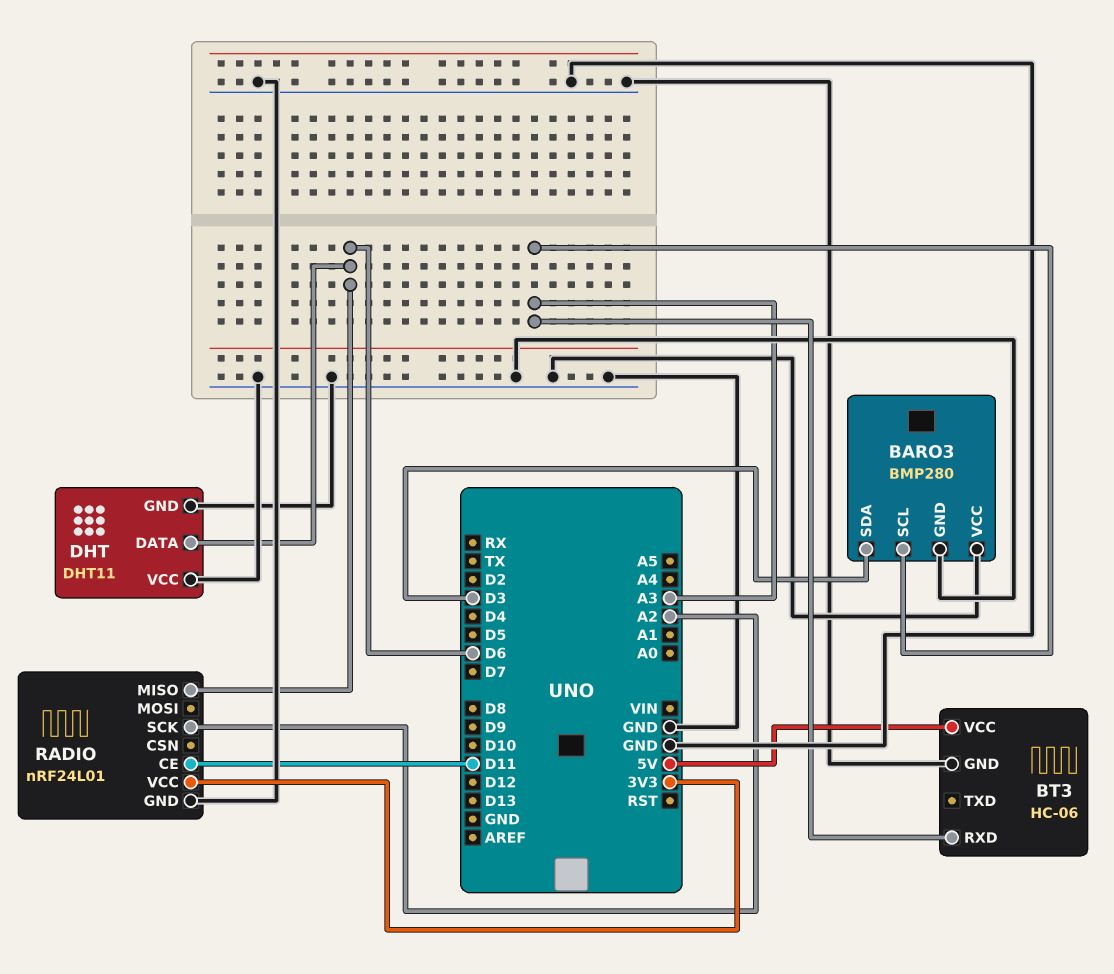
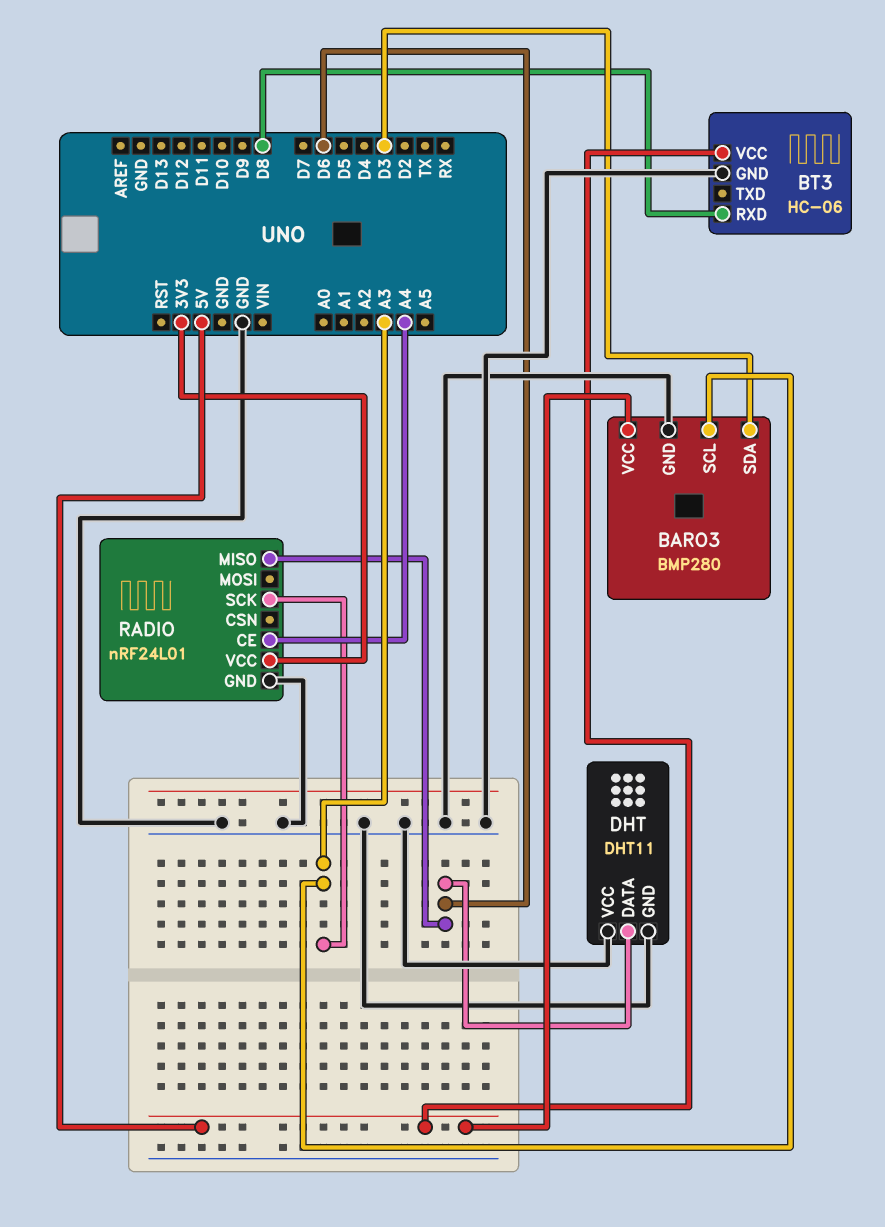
BARO3 pin VCC: GND -> 5V
BT3 pin RXD: A3 -> D8
RADIO pin CE: D11 -> A4
RADIO pin SCK: A2 -> A3

